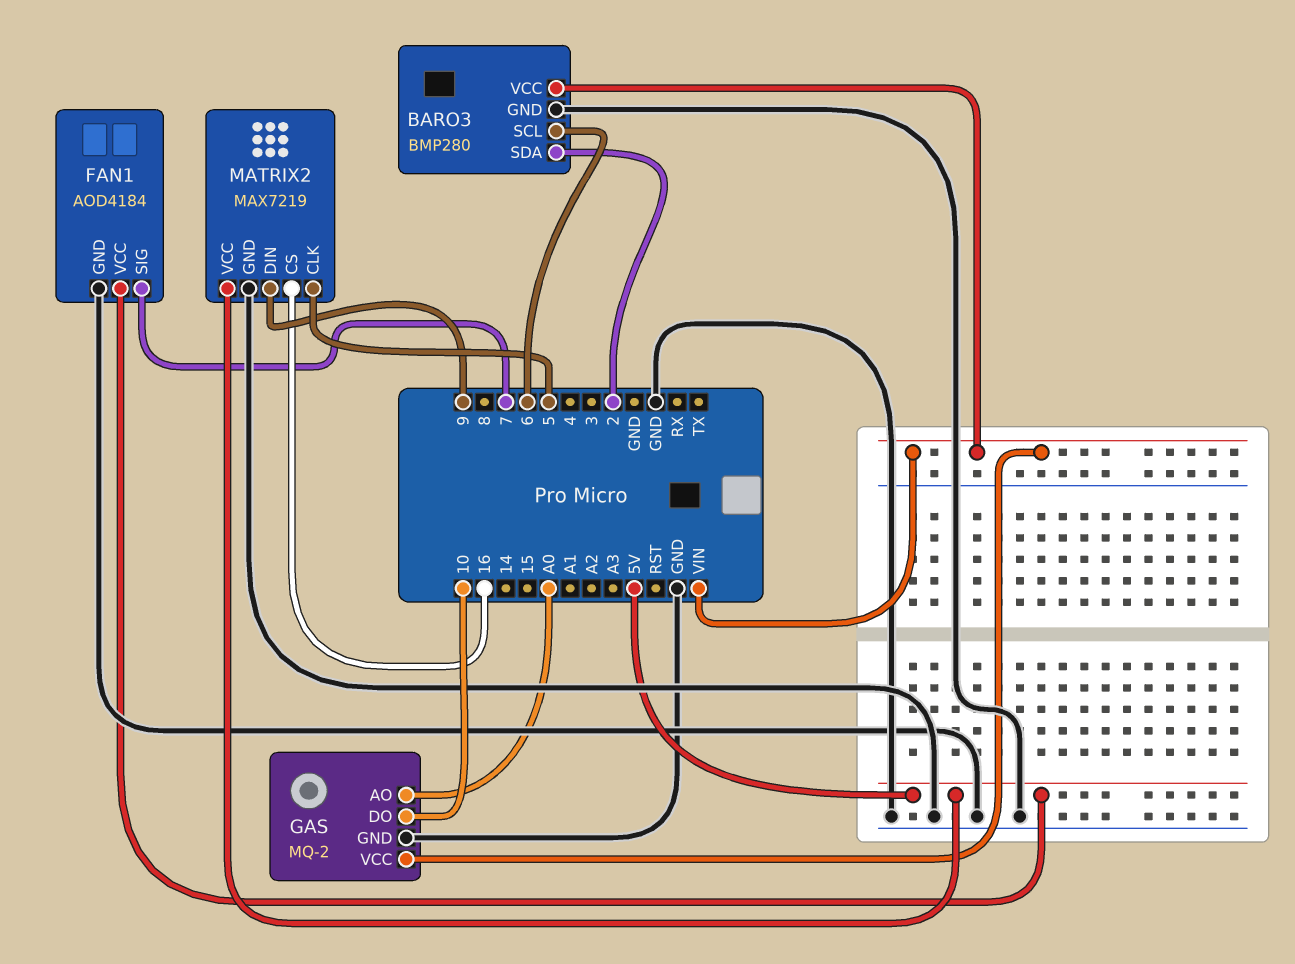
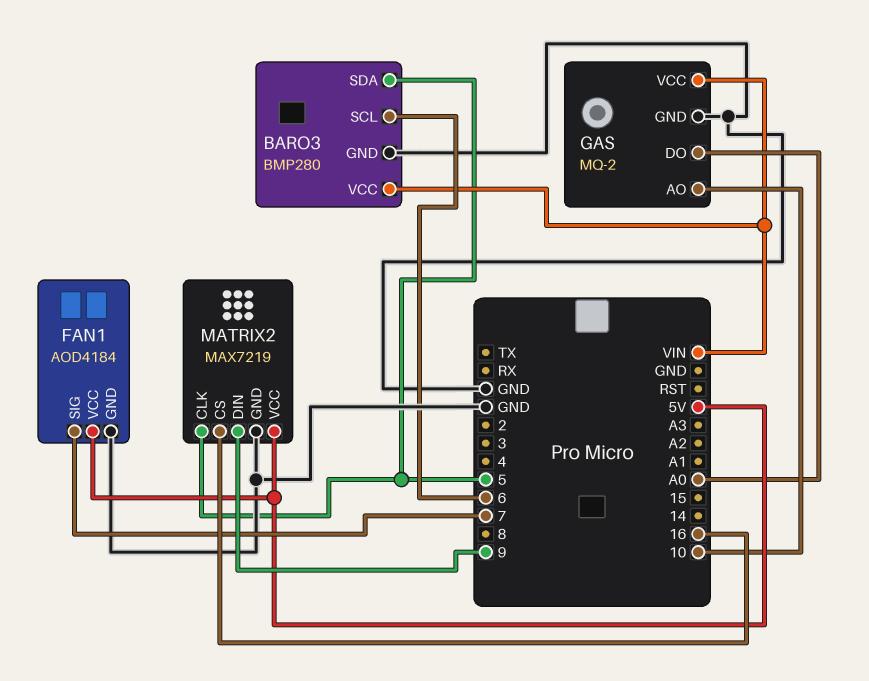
BARO3 pin SDA: 2 -> 5
GAS pin AO: A0 -> 10
GAS pin DO: 10 -> A0

